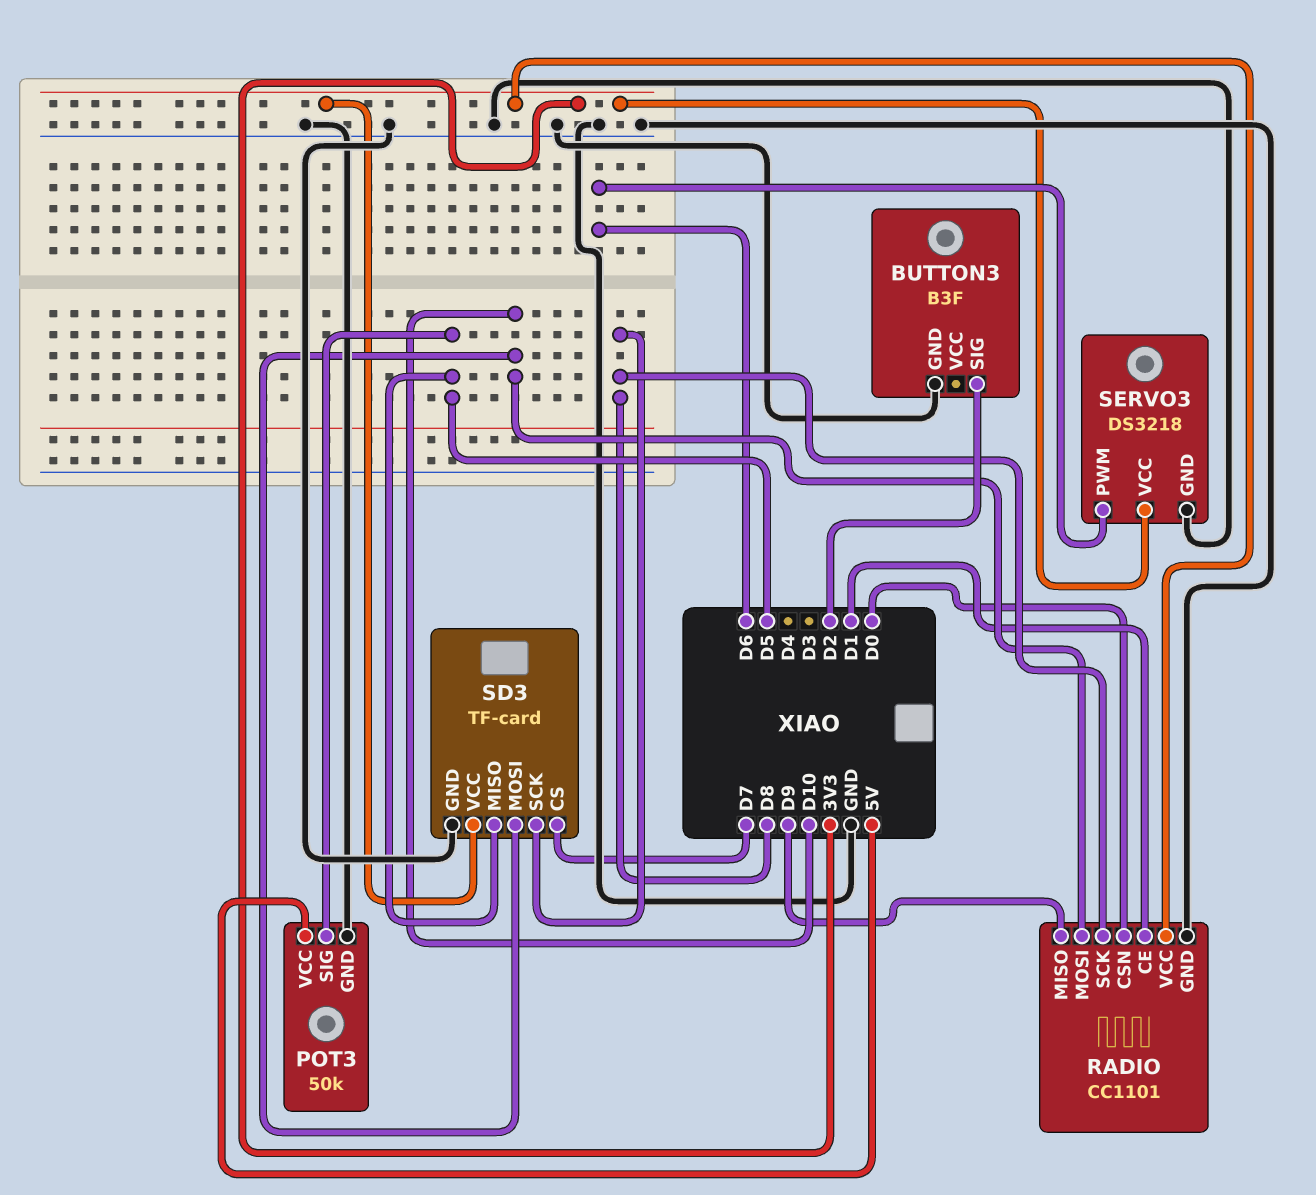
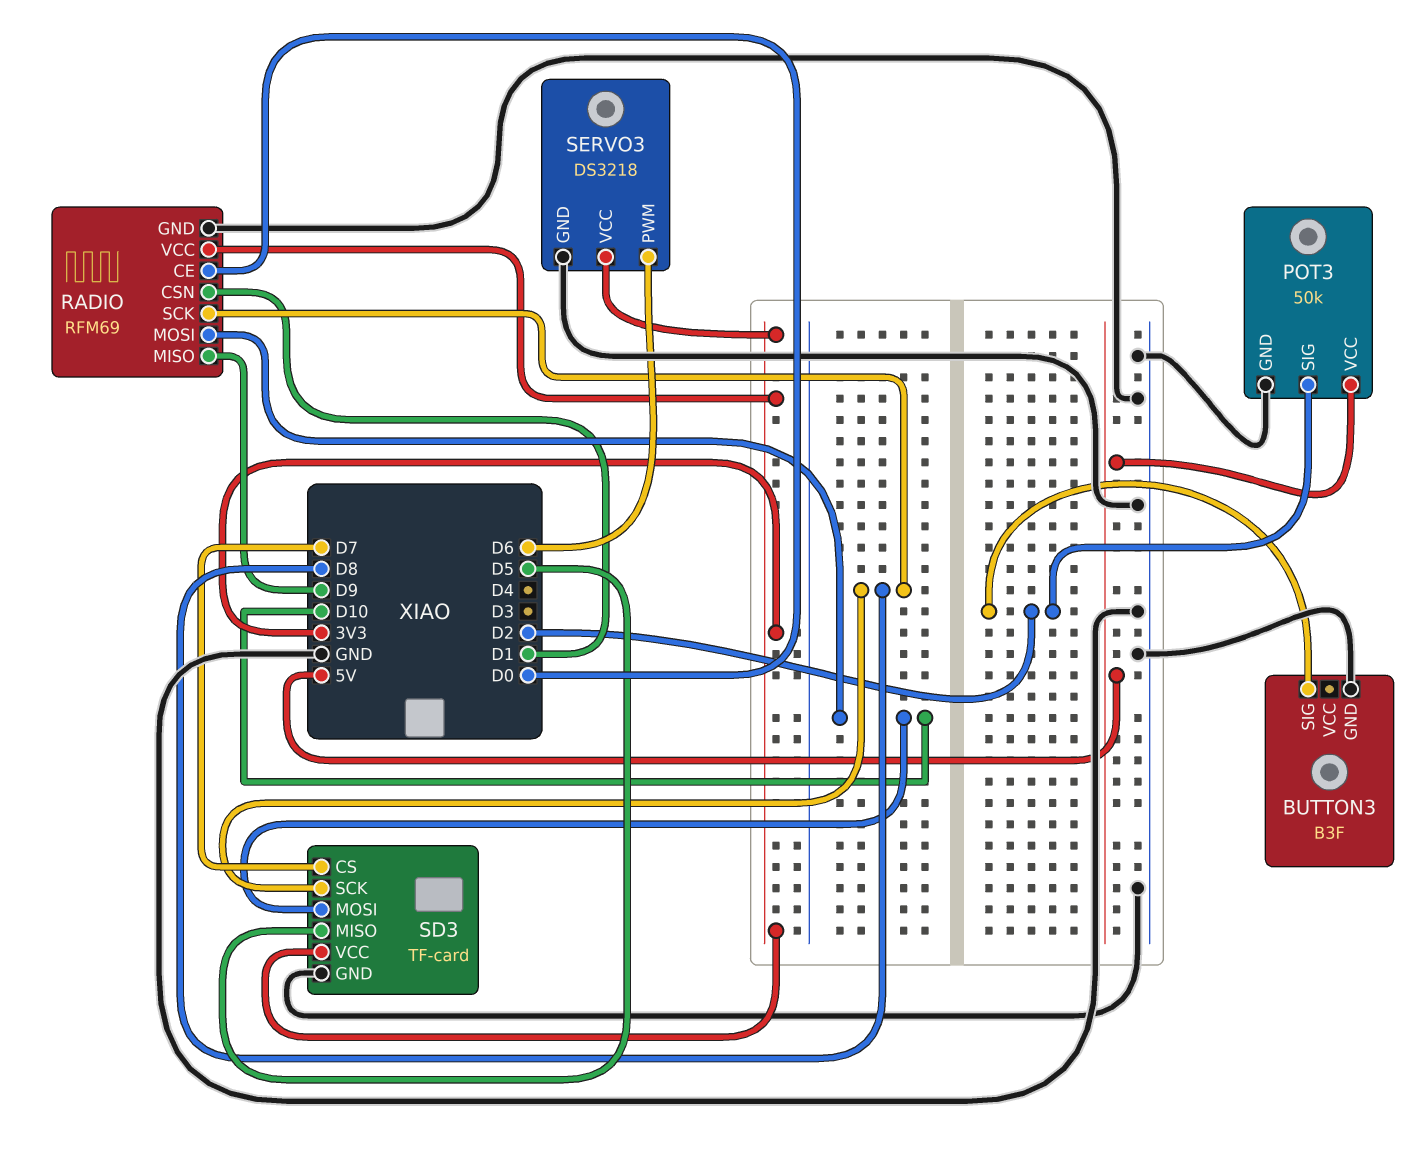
POT3 pin SIG: D5 -> D2
RADIO: CC1101 -> RFM69
RADIO pin CE: D1 -> D0
RADIO pin CSN: D0 -> D1

